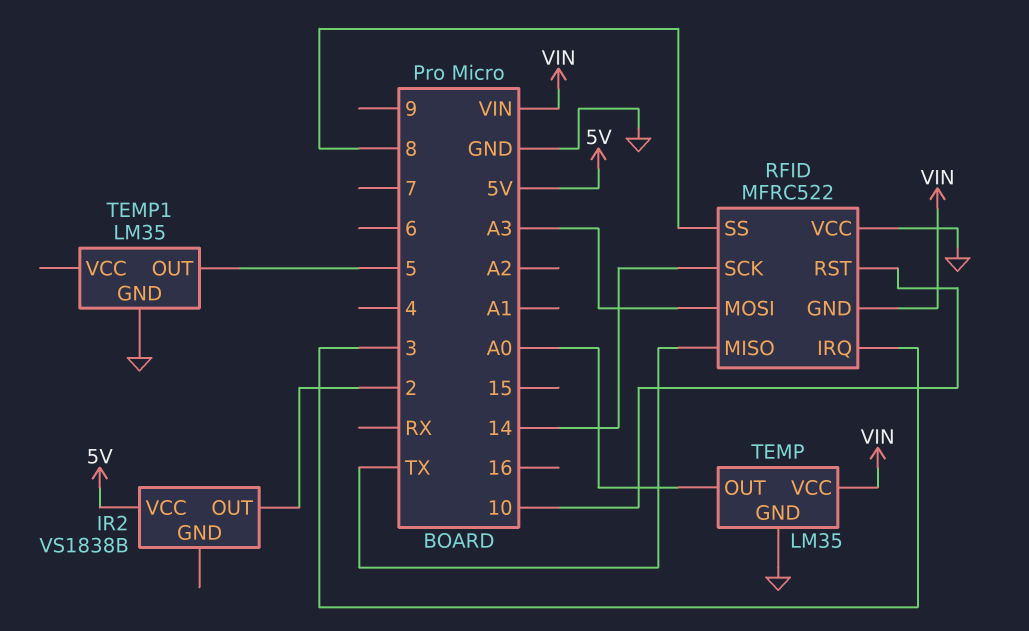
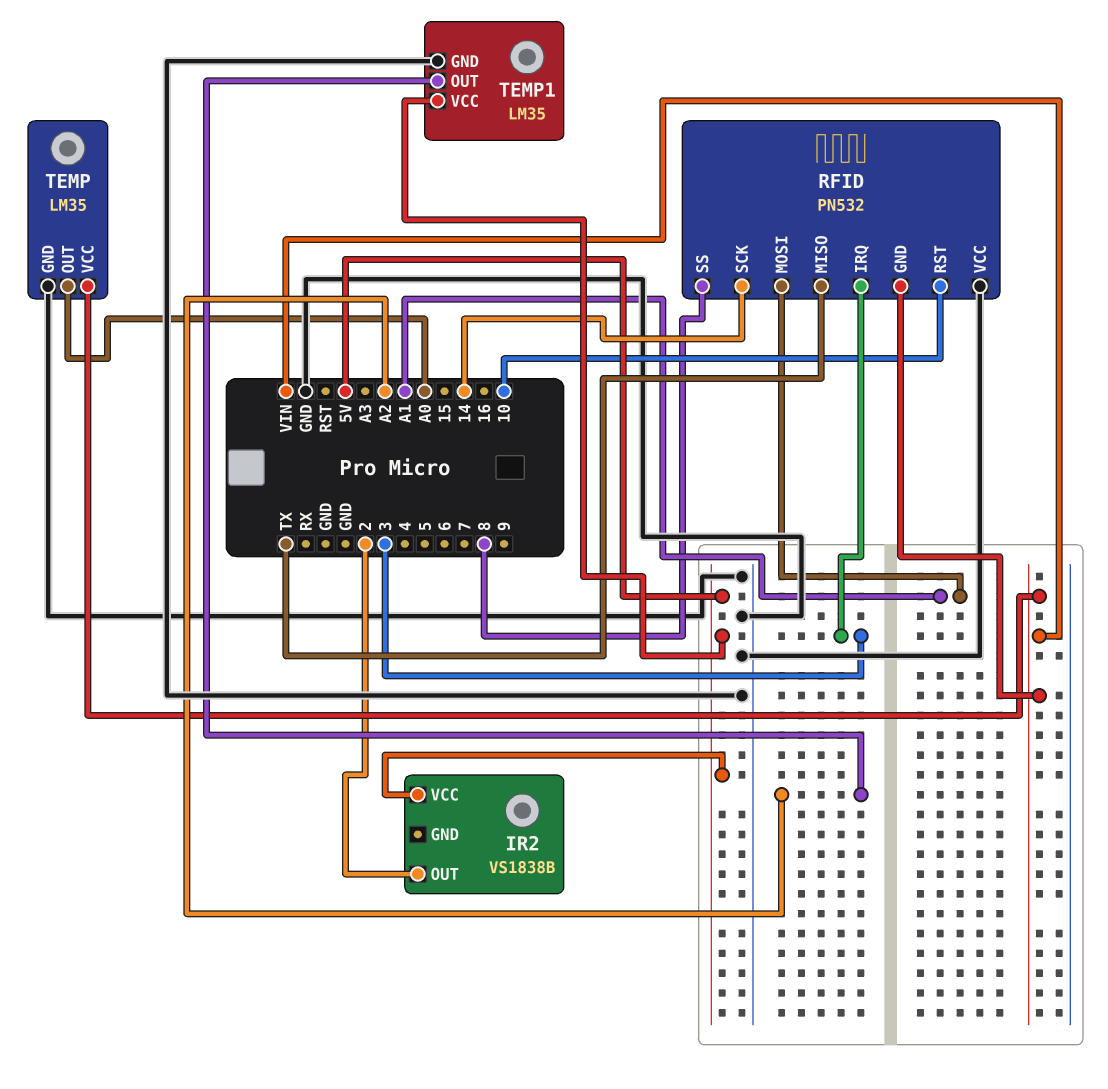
RFID: MFRC522 -> PN532
RFID pin MOSI: A3 -> A1
TEMP1 pin OUT: 5 -> A2
TEMP1 pin VCC: none -> 5V

